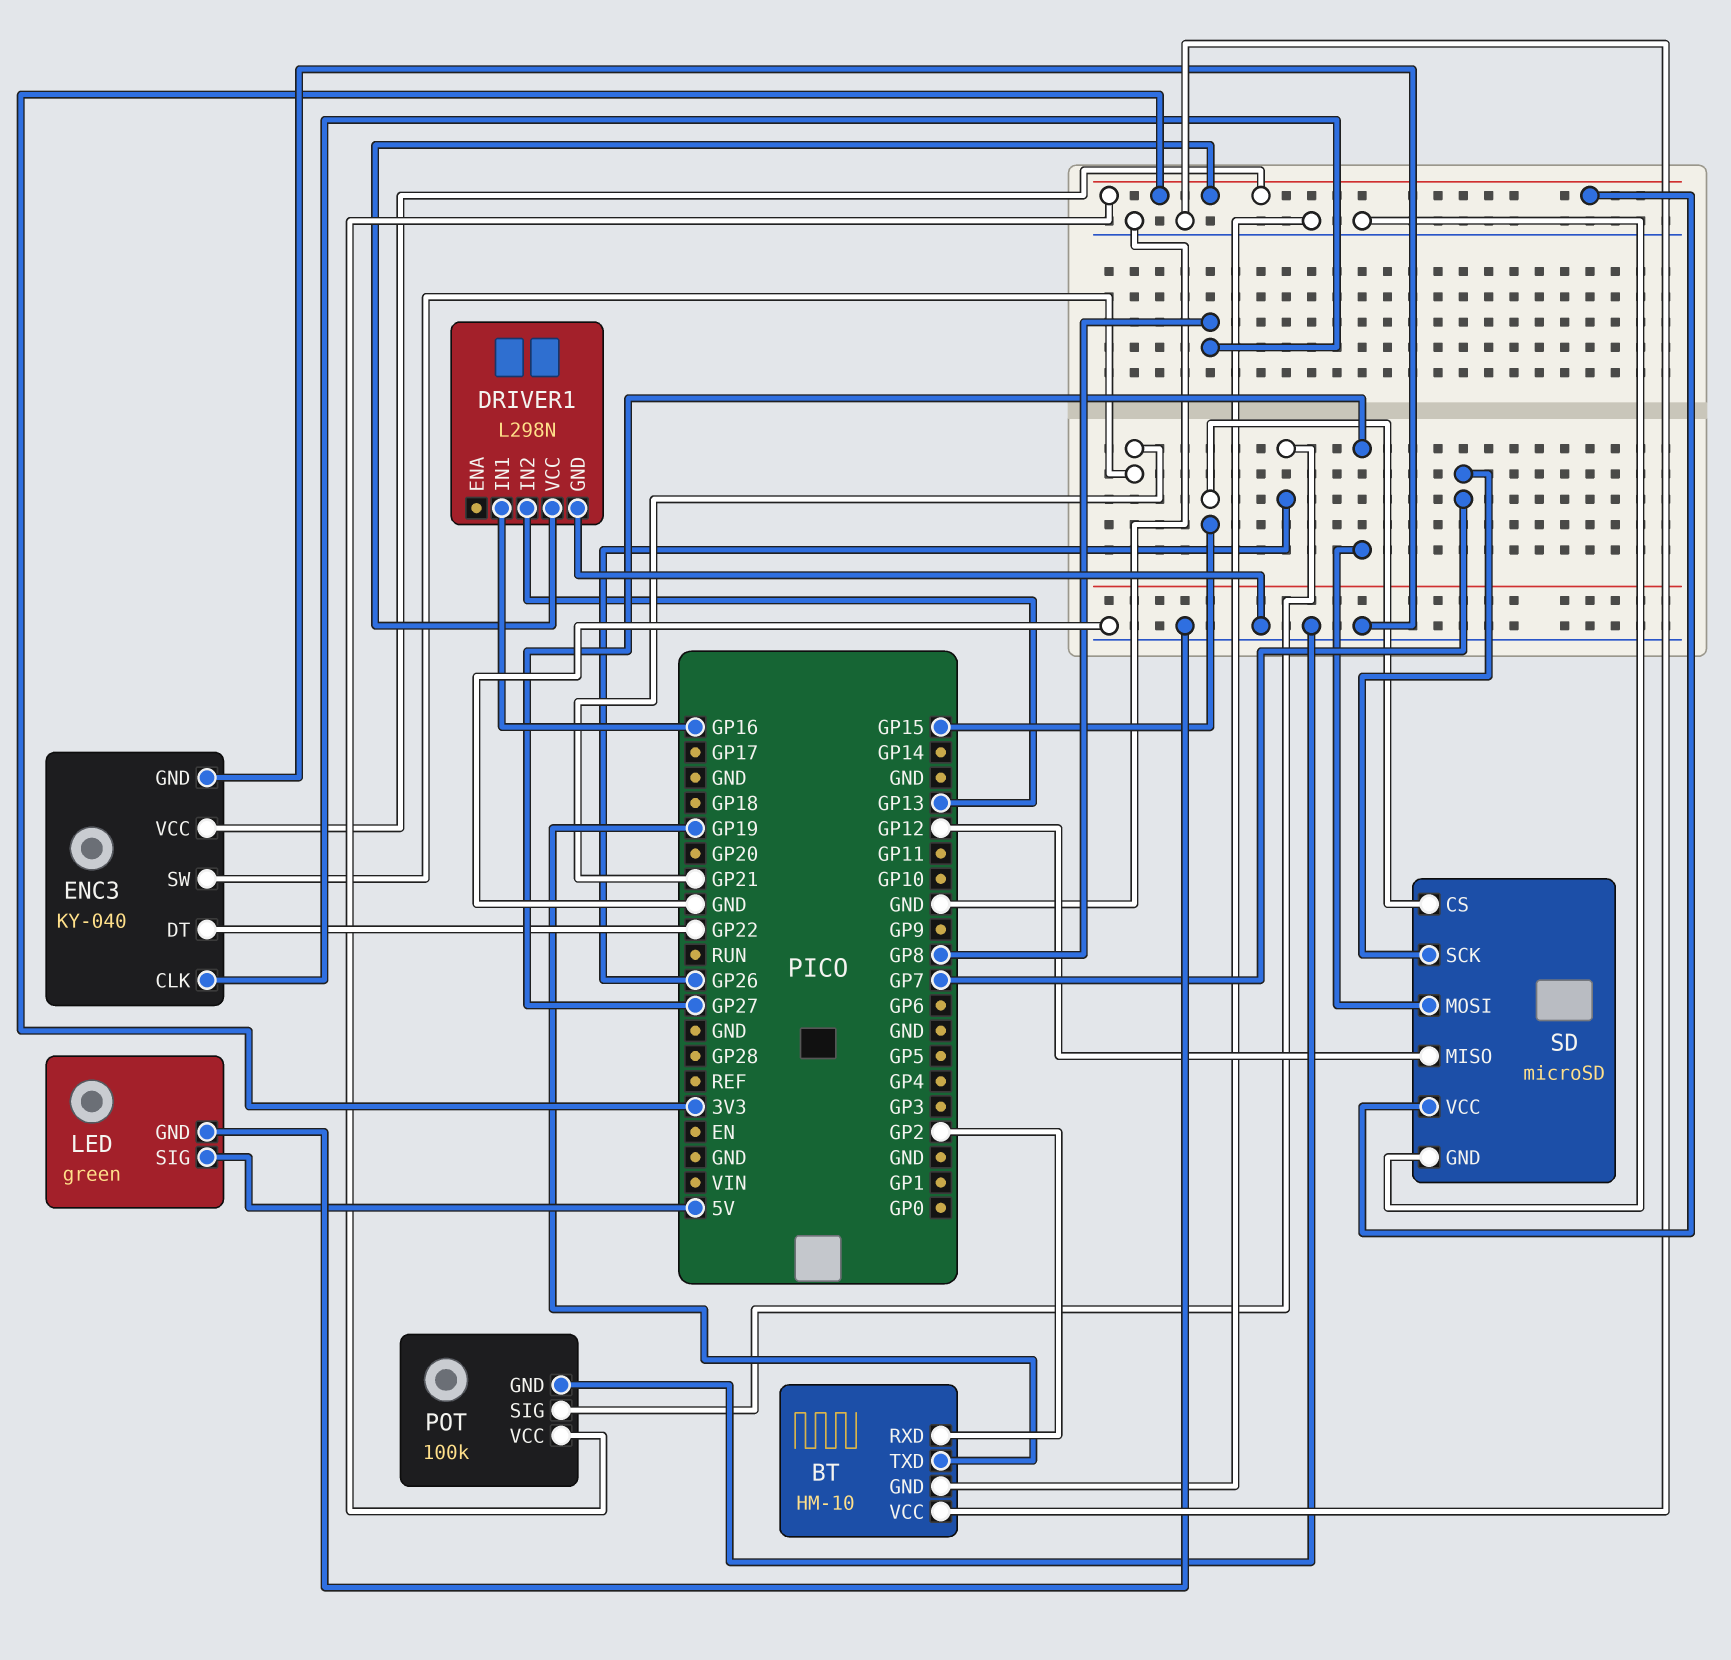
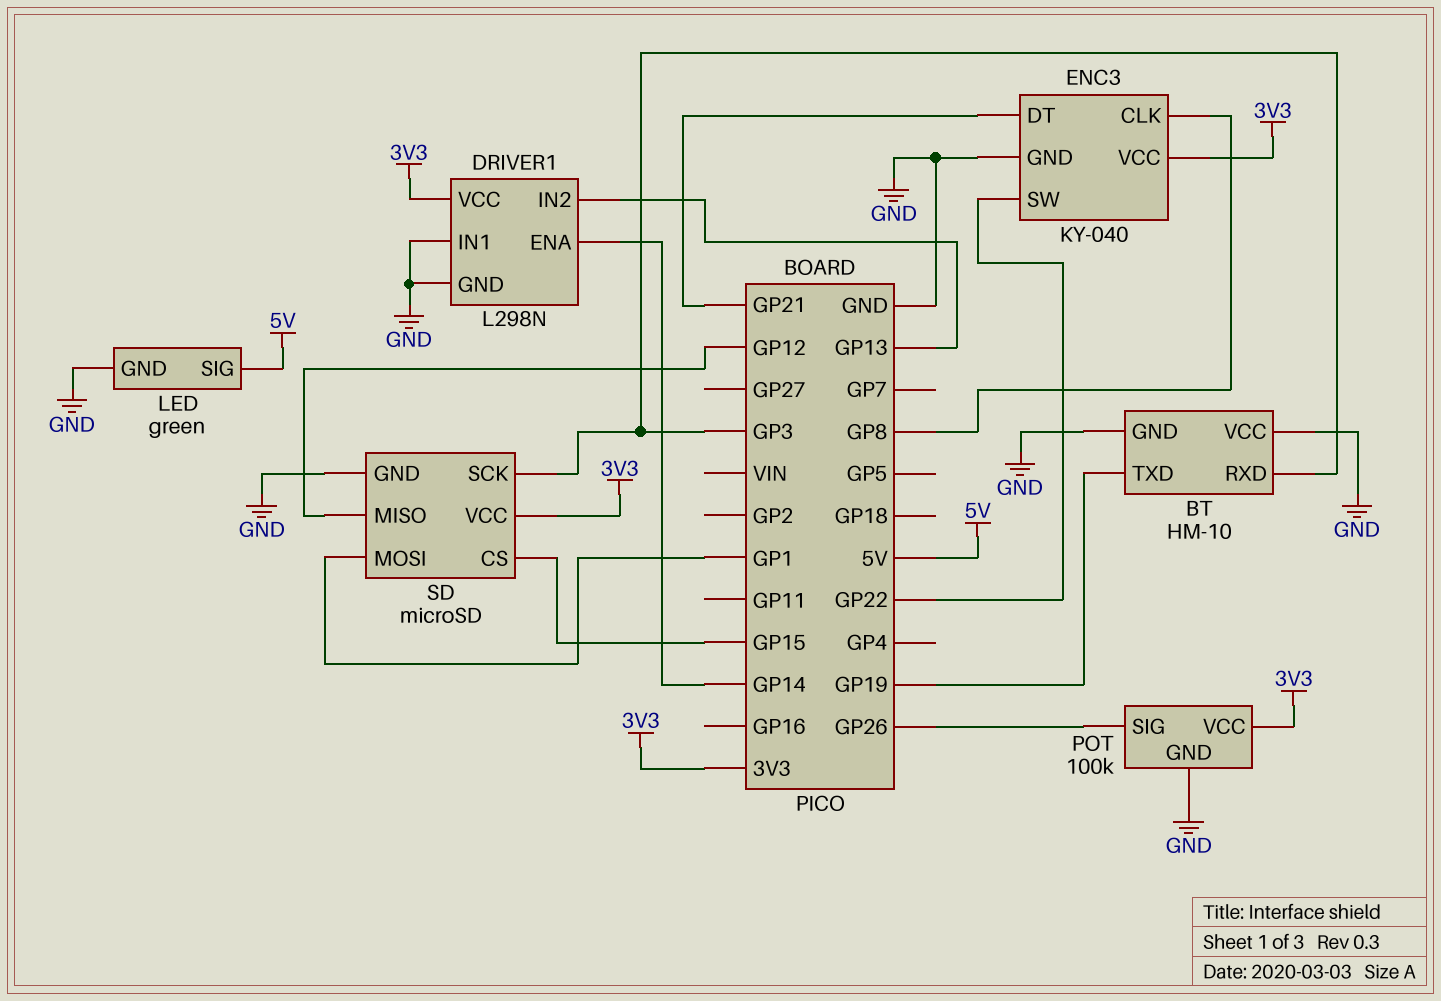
BT pin RXD: GP2 -> GP3
DRIVER1 pin ENA: none -> GP14
DRIVER1 pin IN1: GP16 -> GND
ENC3 pin DT: GP22 -> GP21
ENC3 pin SW: GP21 -> GP22
SD pin MOSI: GP27 -> GP1
SD pin SCK: GP7 -> GP3

